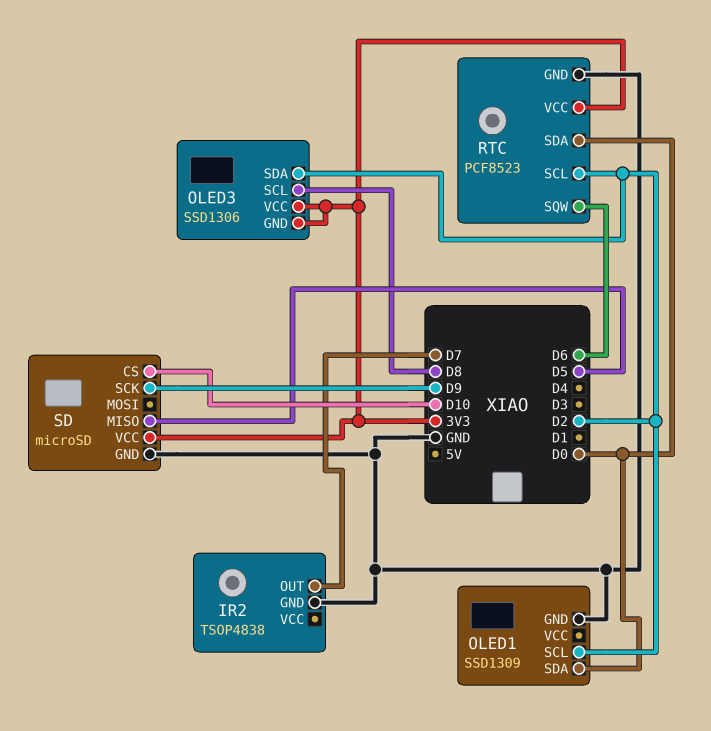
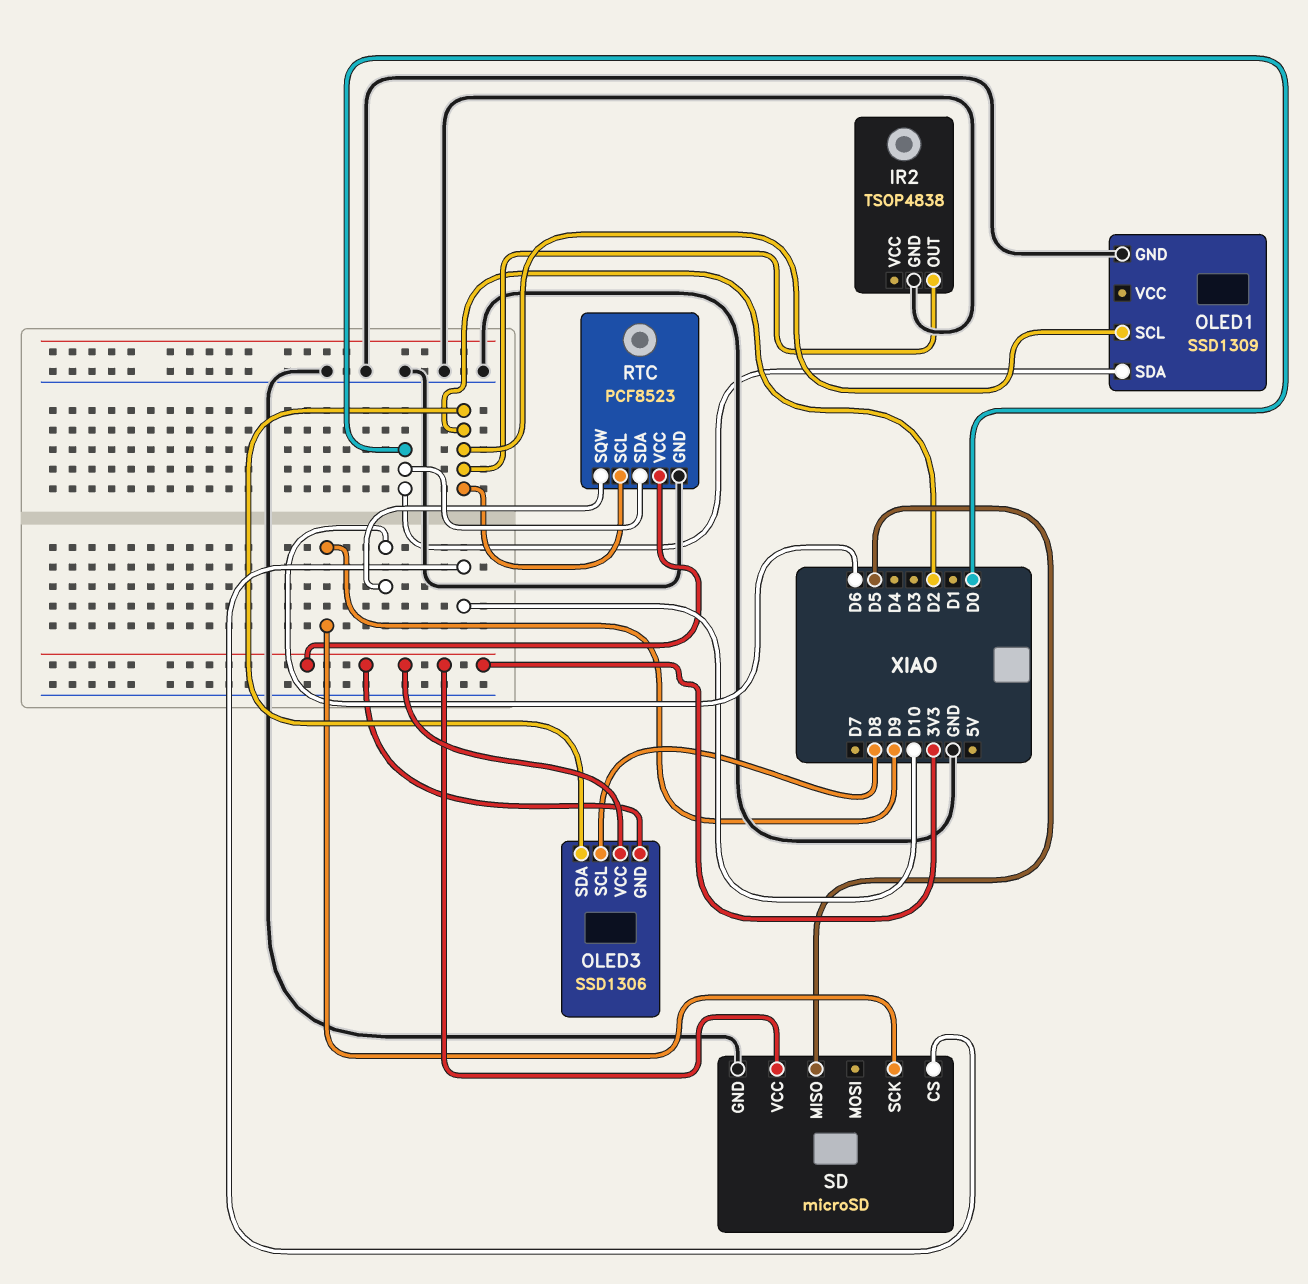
IR2 pin OUT: D7 -> D2

